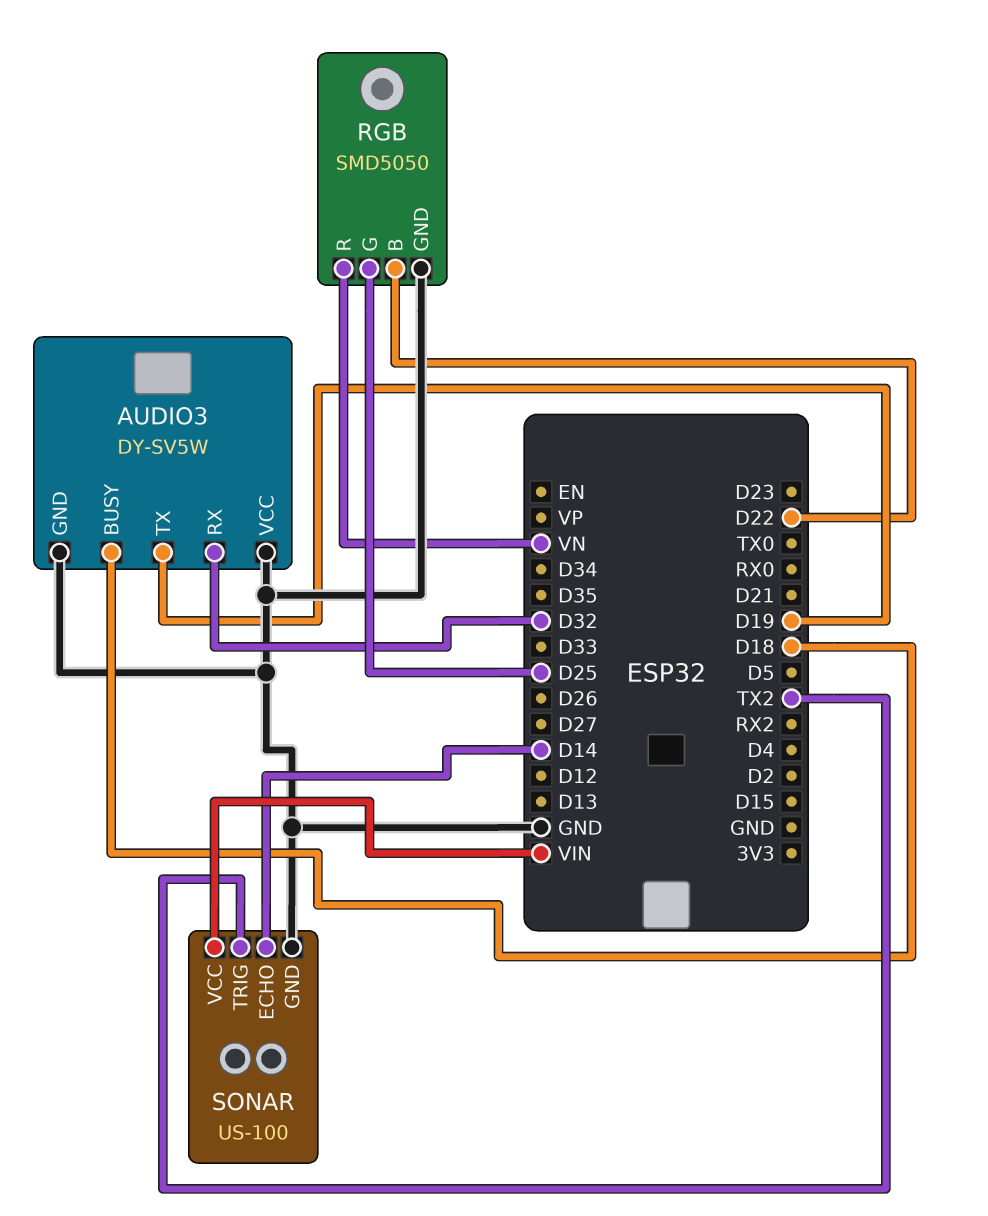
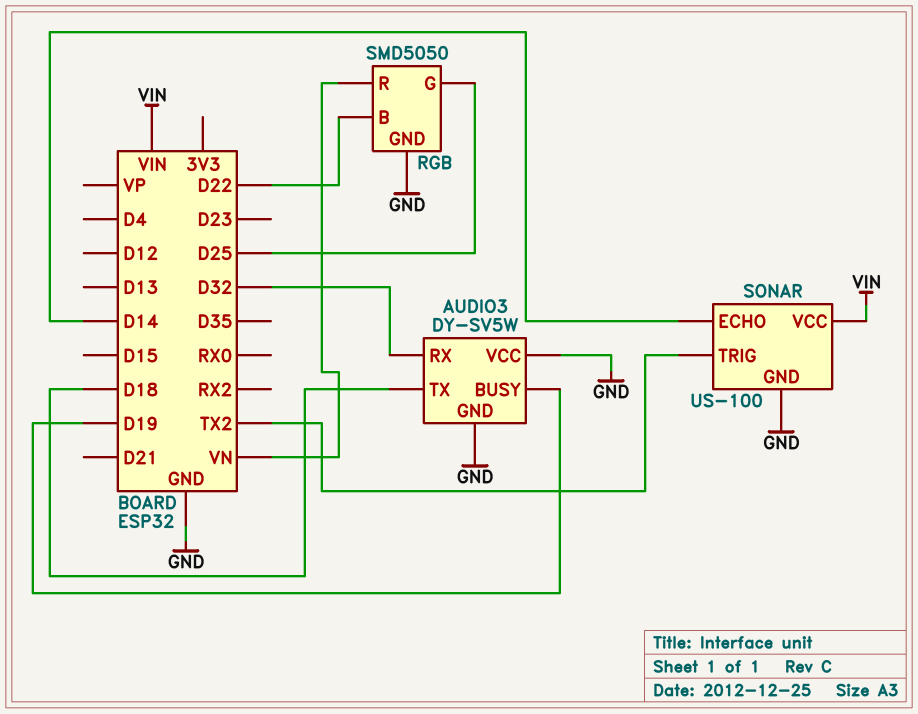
AUDIO3 pin BUSY: D18 -> D19
AUDIO3 pin TX: D19 -> D18

